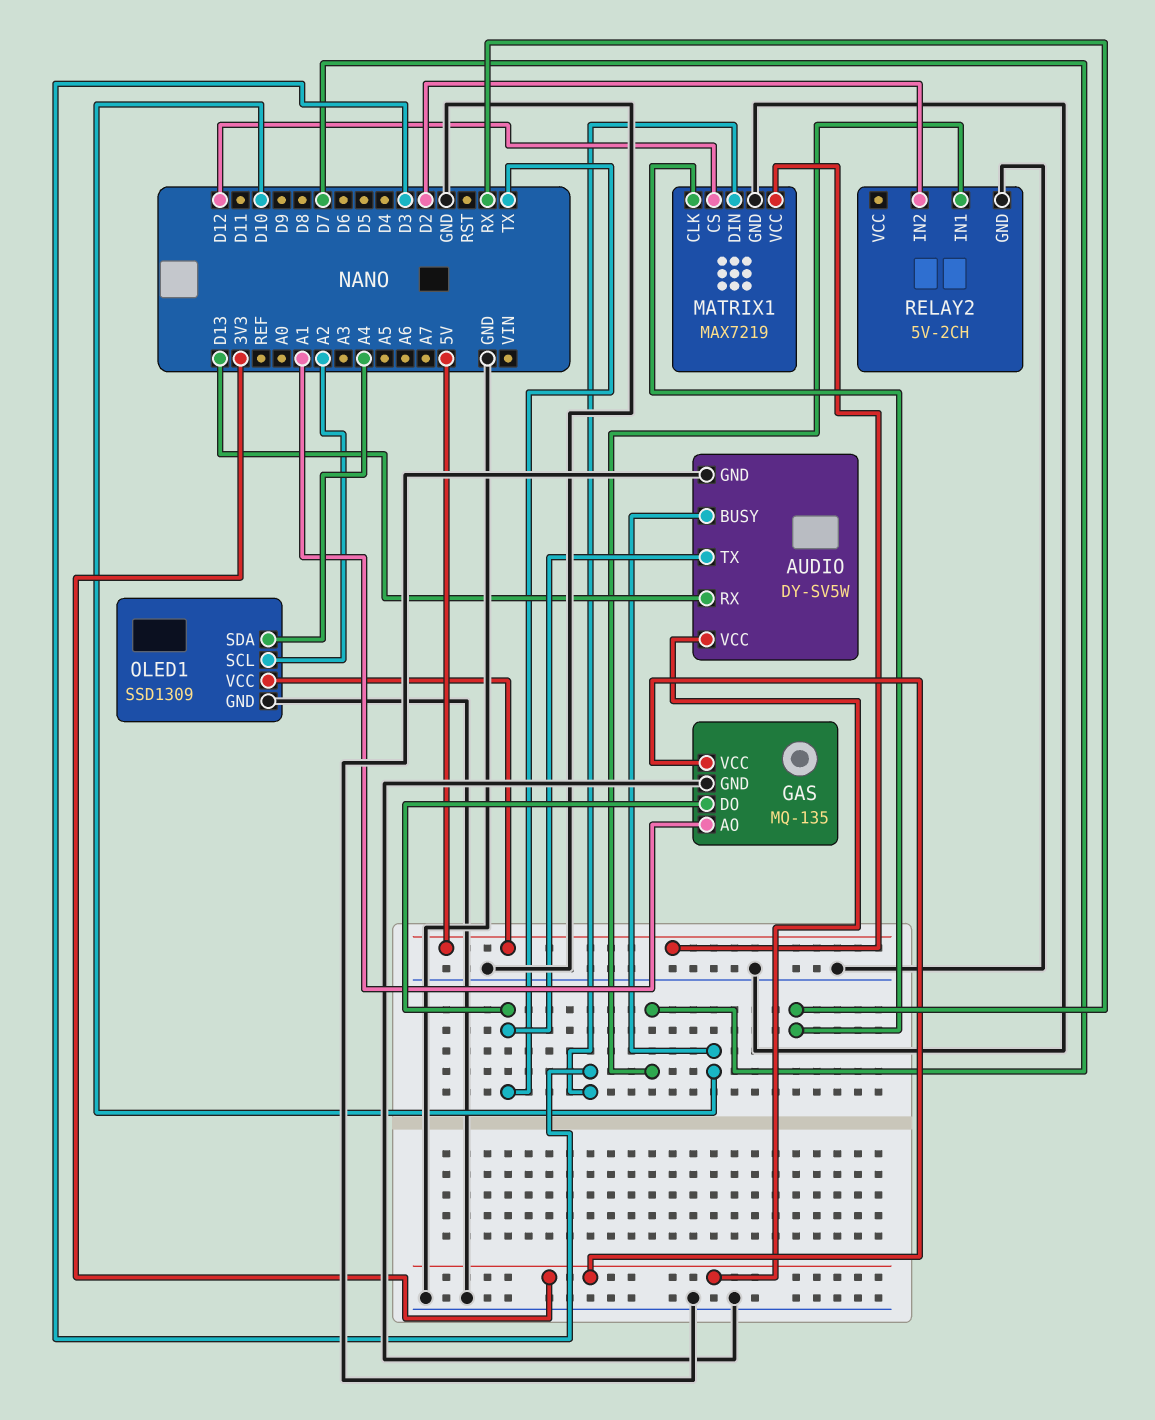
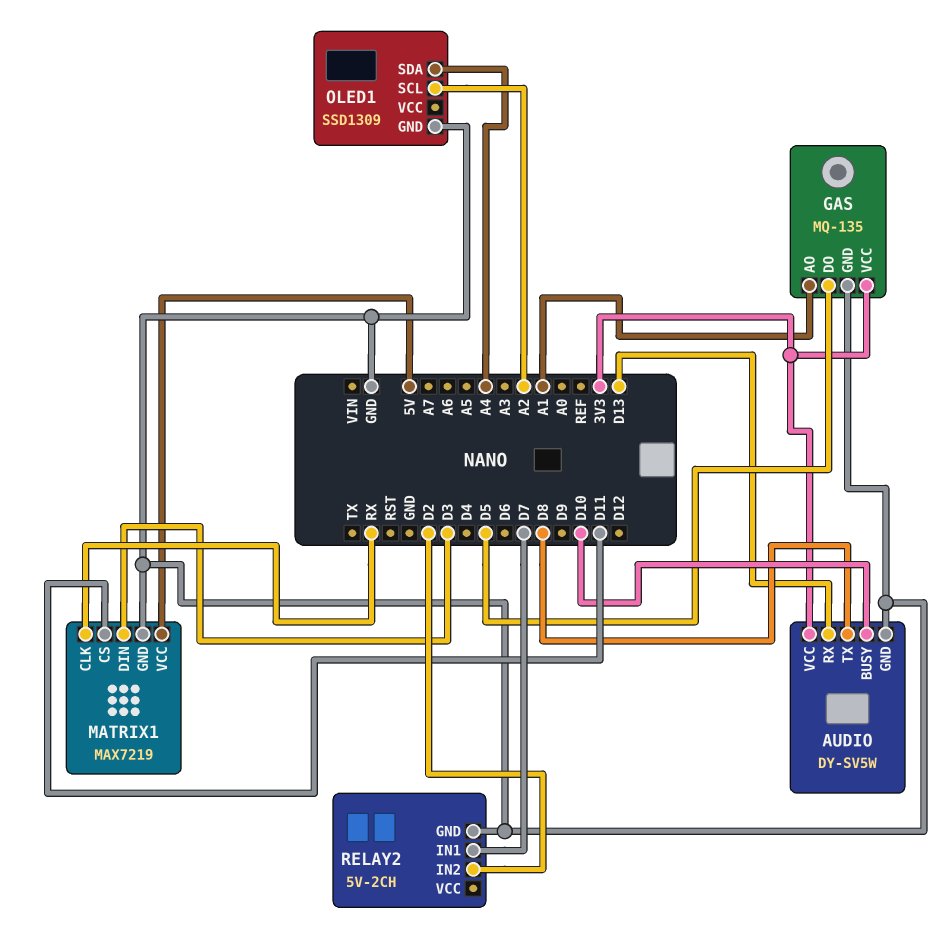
AUDIO pin TX: TX -> D8
GAS pin DO: TX -> D5
MATRIX1 pin CS: D12 -> D11
OLED1 pin VCC: 5V -> none

